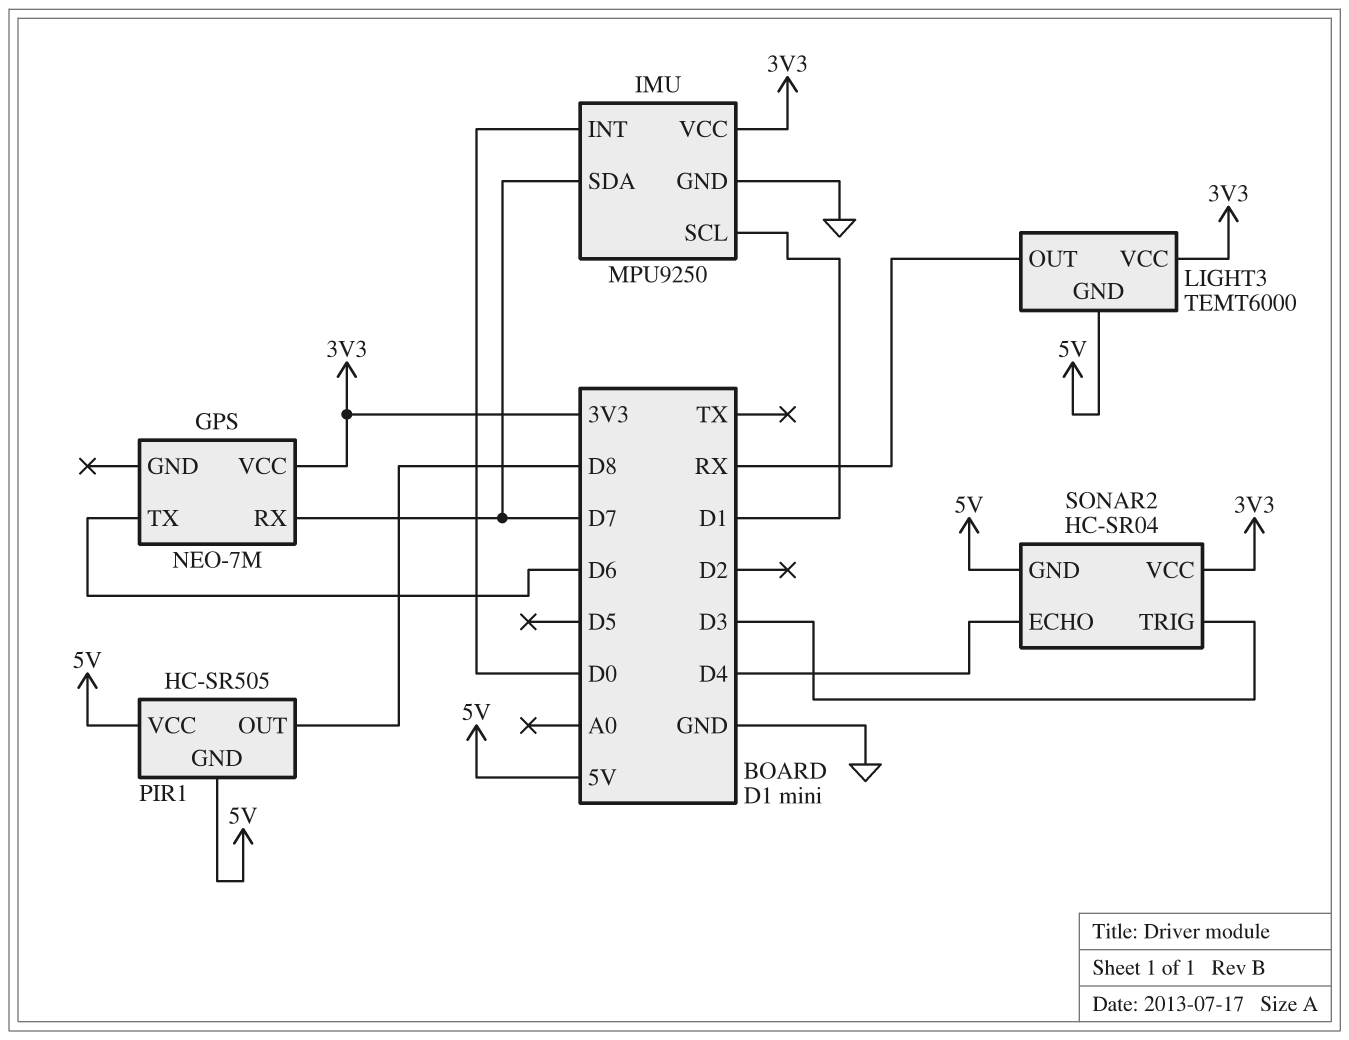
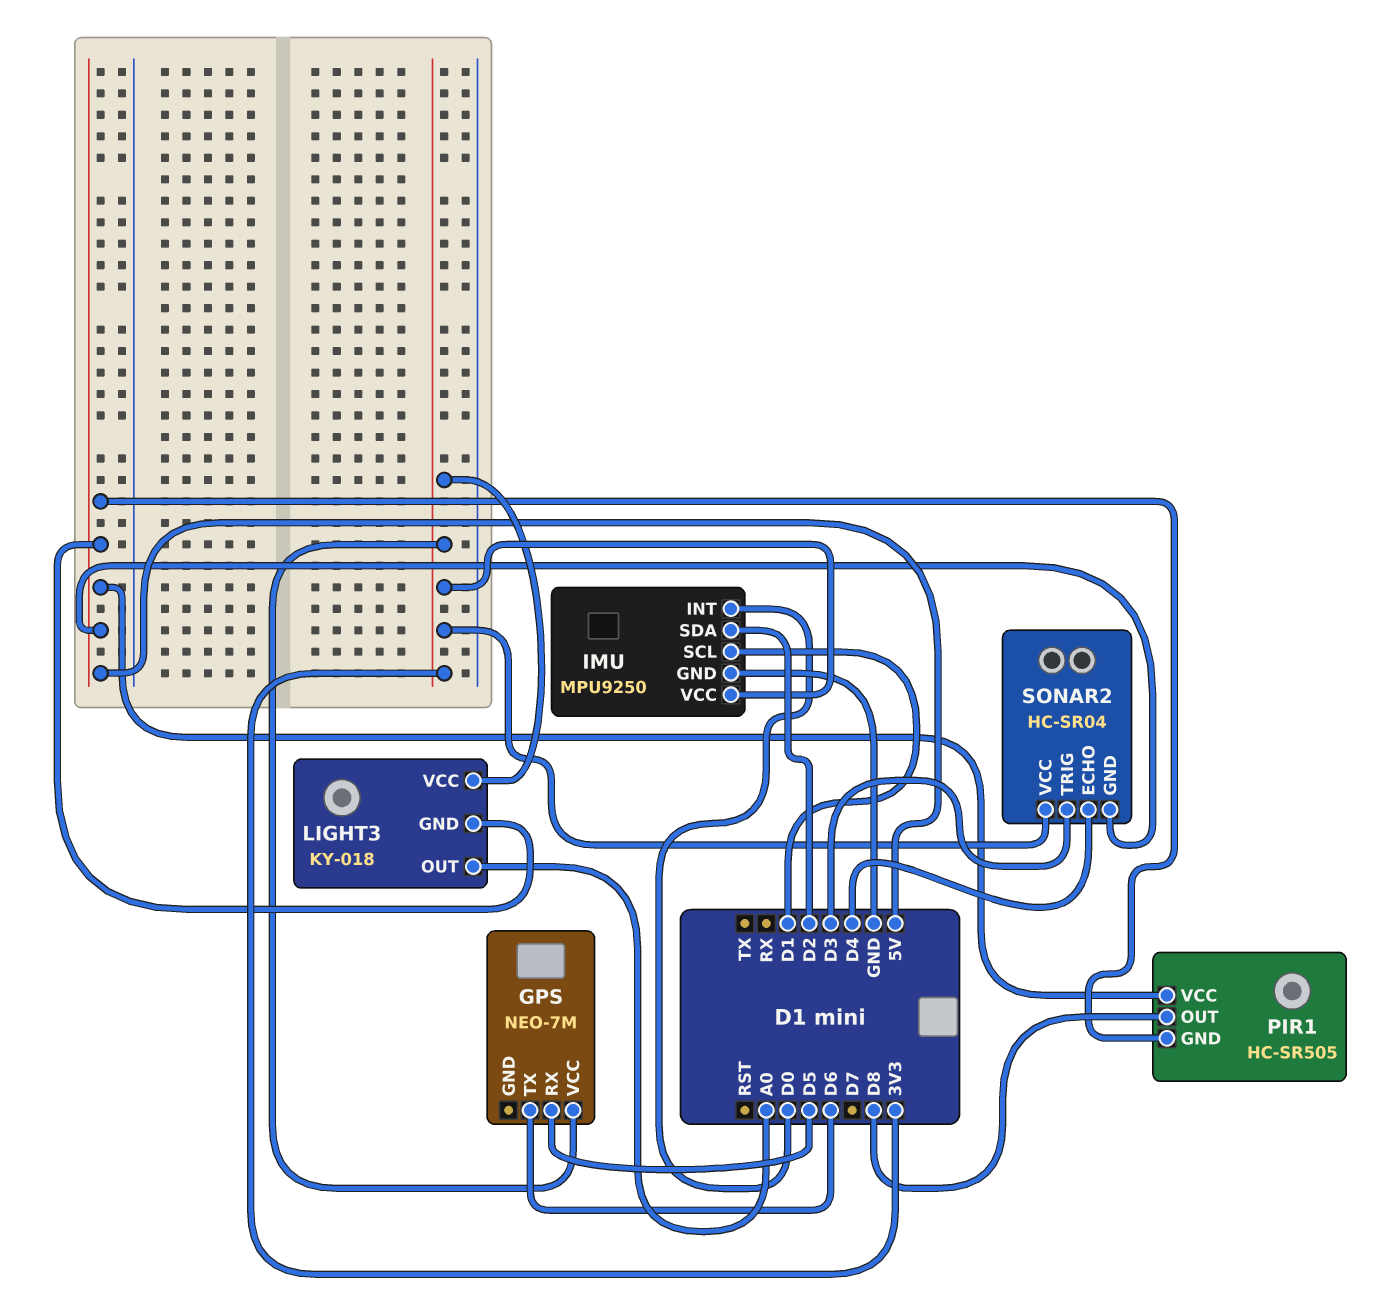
GPS pin RX: D7 -> D5
IMU pin SDA: D7 -> D2
LIGHT3: TEMT6000 -> KY-018
LIGHT3 pin OUT: RX -> A0

